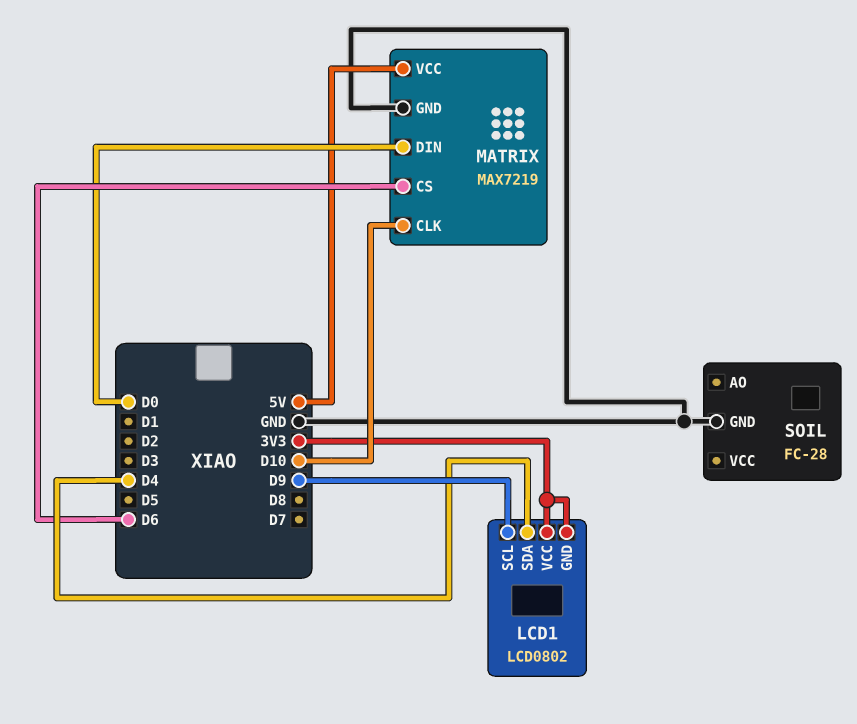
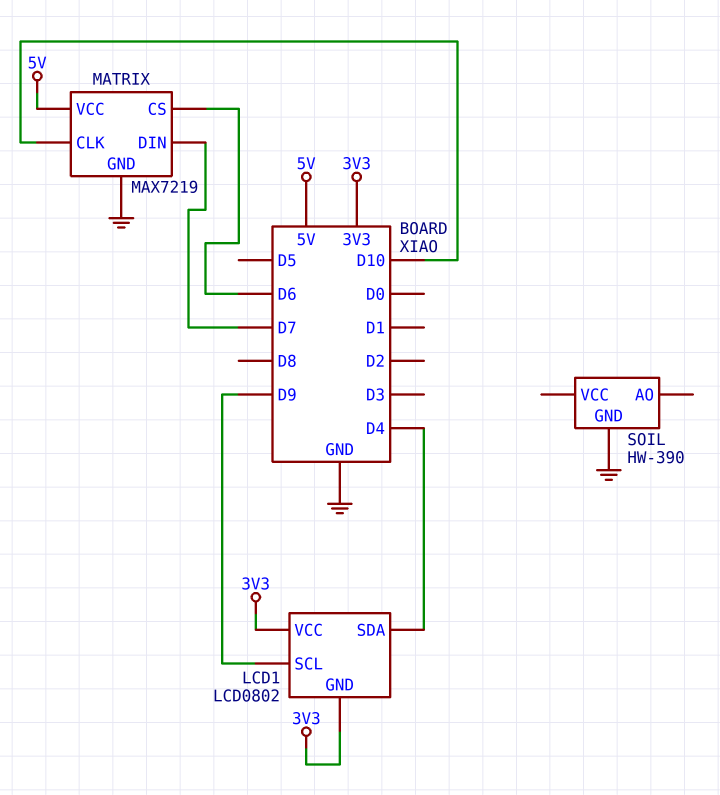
MATRIX pin DIN: D0 -> D7
SOIL: FC-28 -> HW-390

